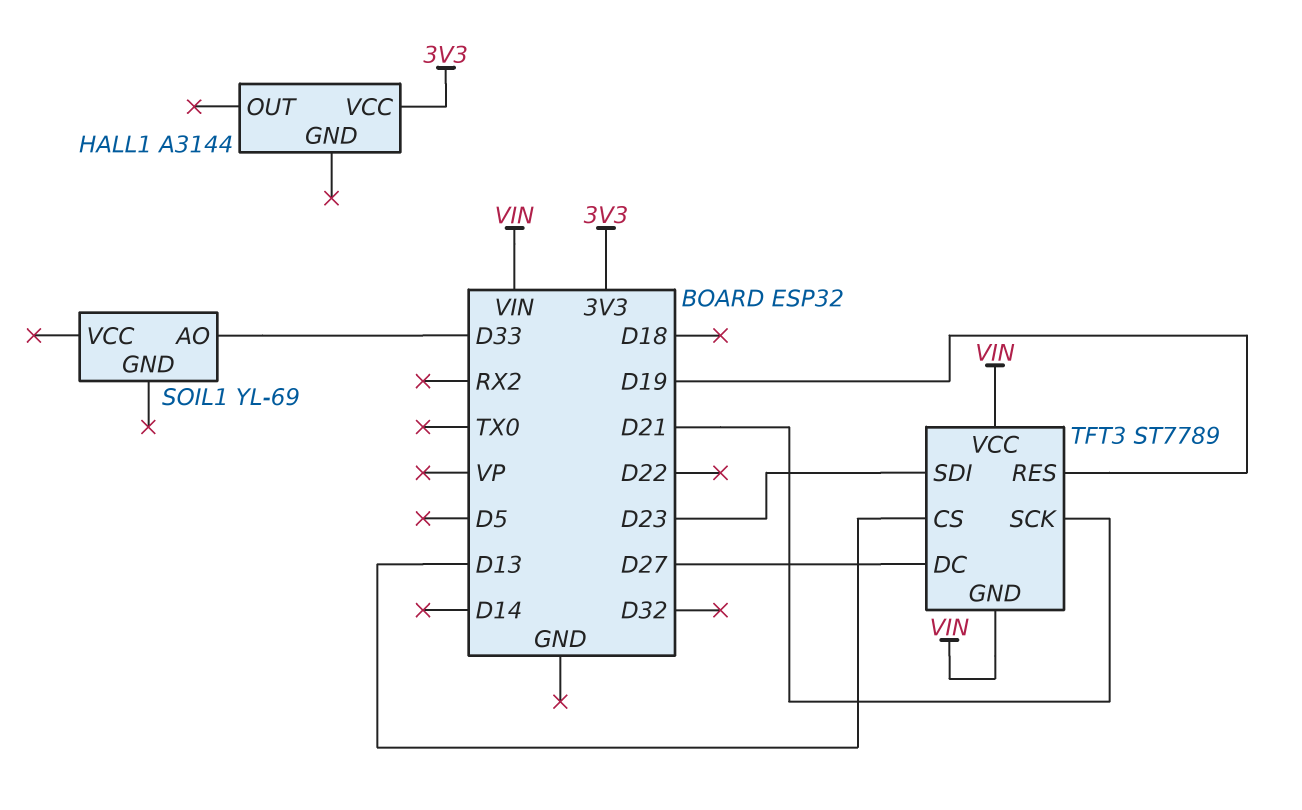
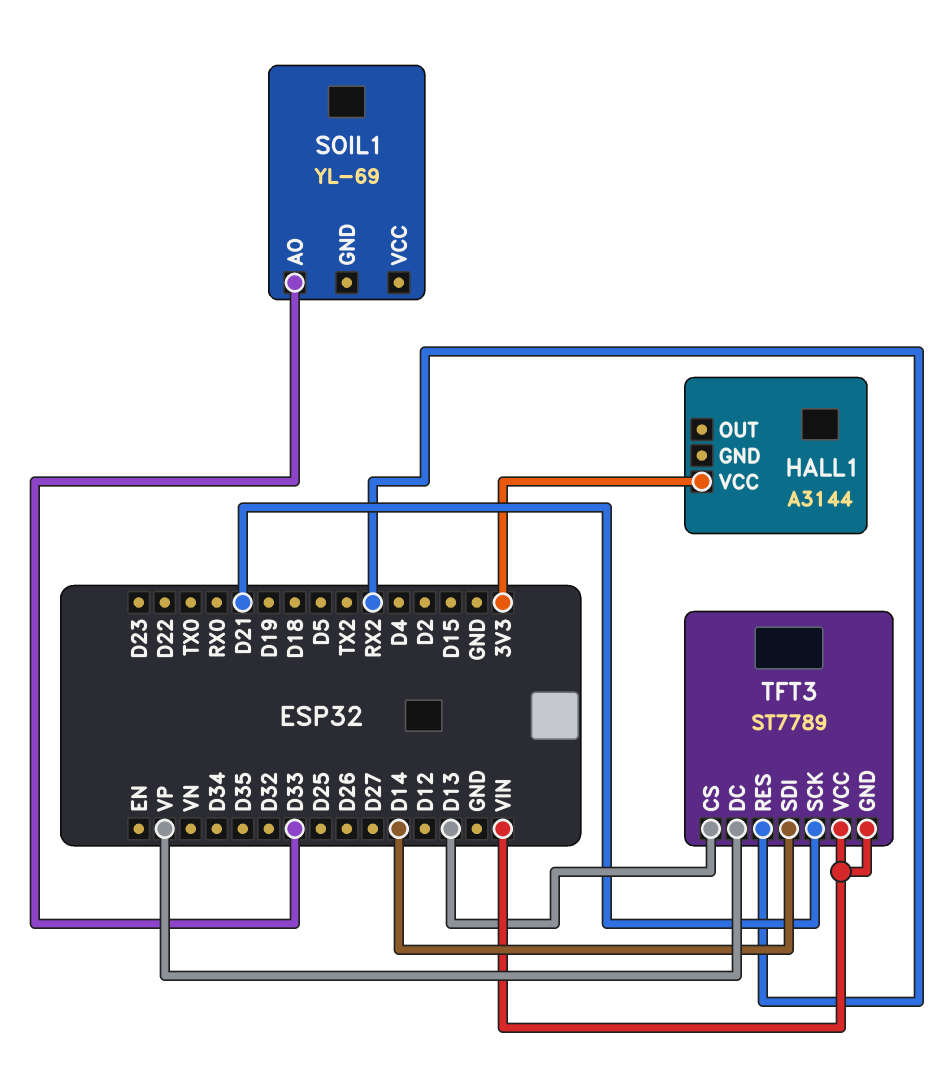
TFT3 pin DC: D27 -> VP
TFT3 pin RES: D19 -> RX2
TFT3 pin SDI: D23 -> D14

